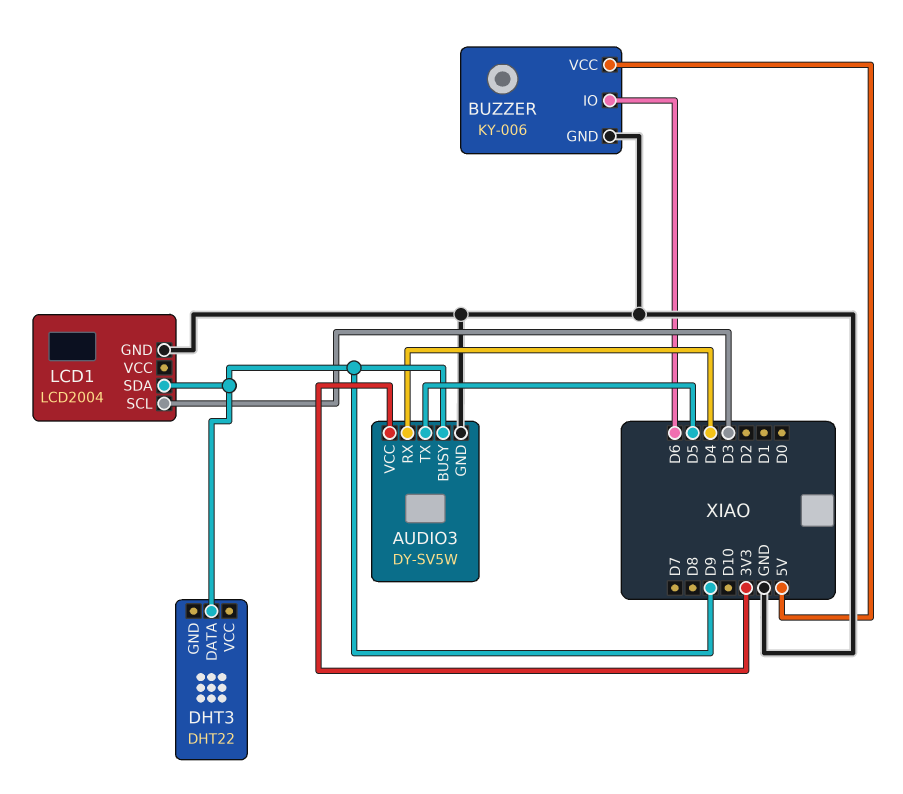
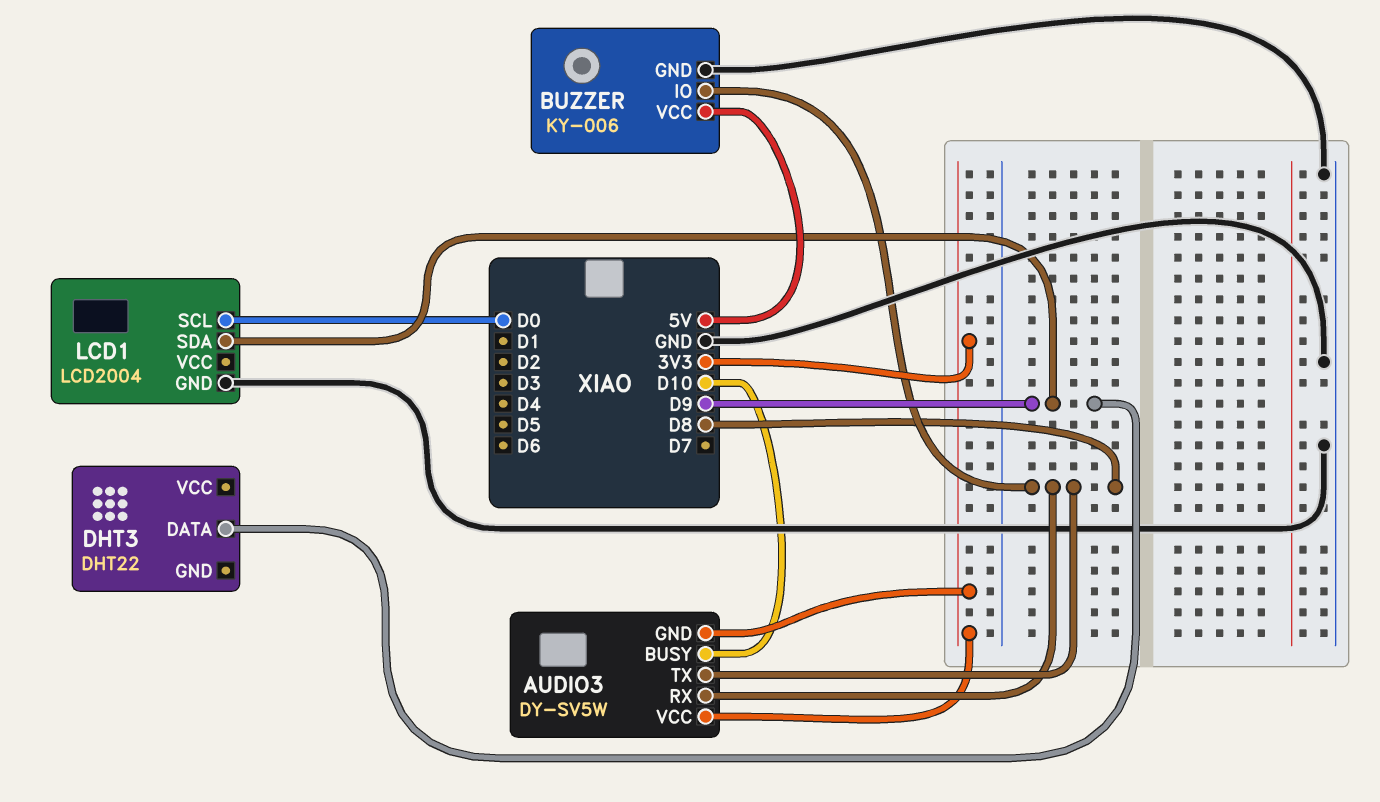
AUDIO3 pin BUSY: D9 -> D10
AUDIO3 pin GND: GND -> 3V3
AUDIO3 pin RX: D4 -> D8
AUDIO3 pin TX: D5 -> D8
BUZZER pin IO: D6 -> D8
LCD1 pin SCL: D3 -> D0

